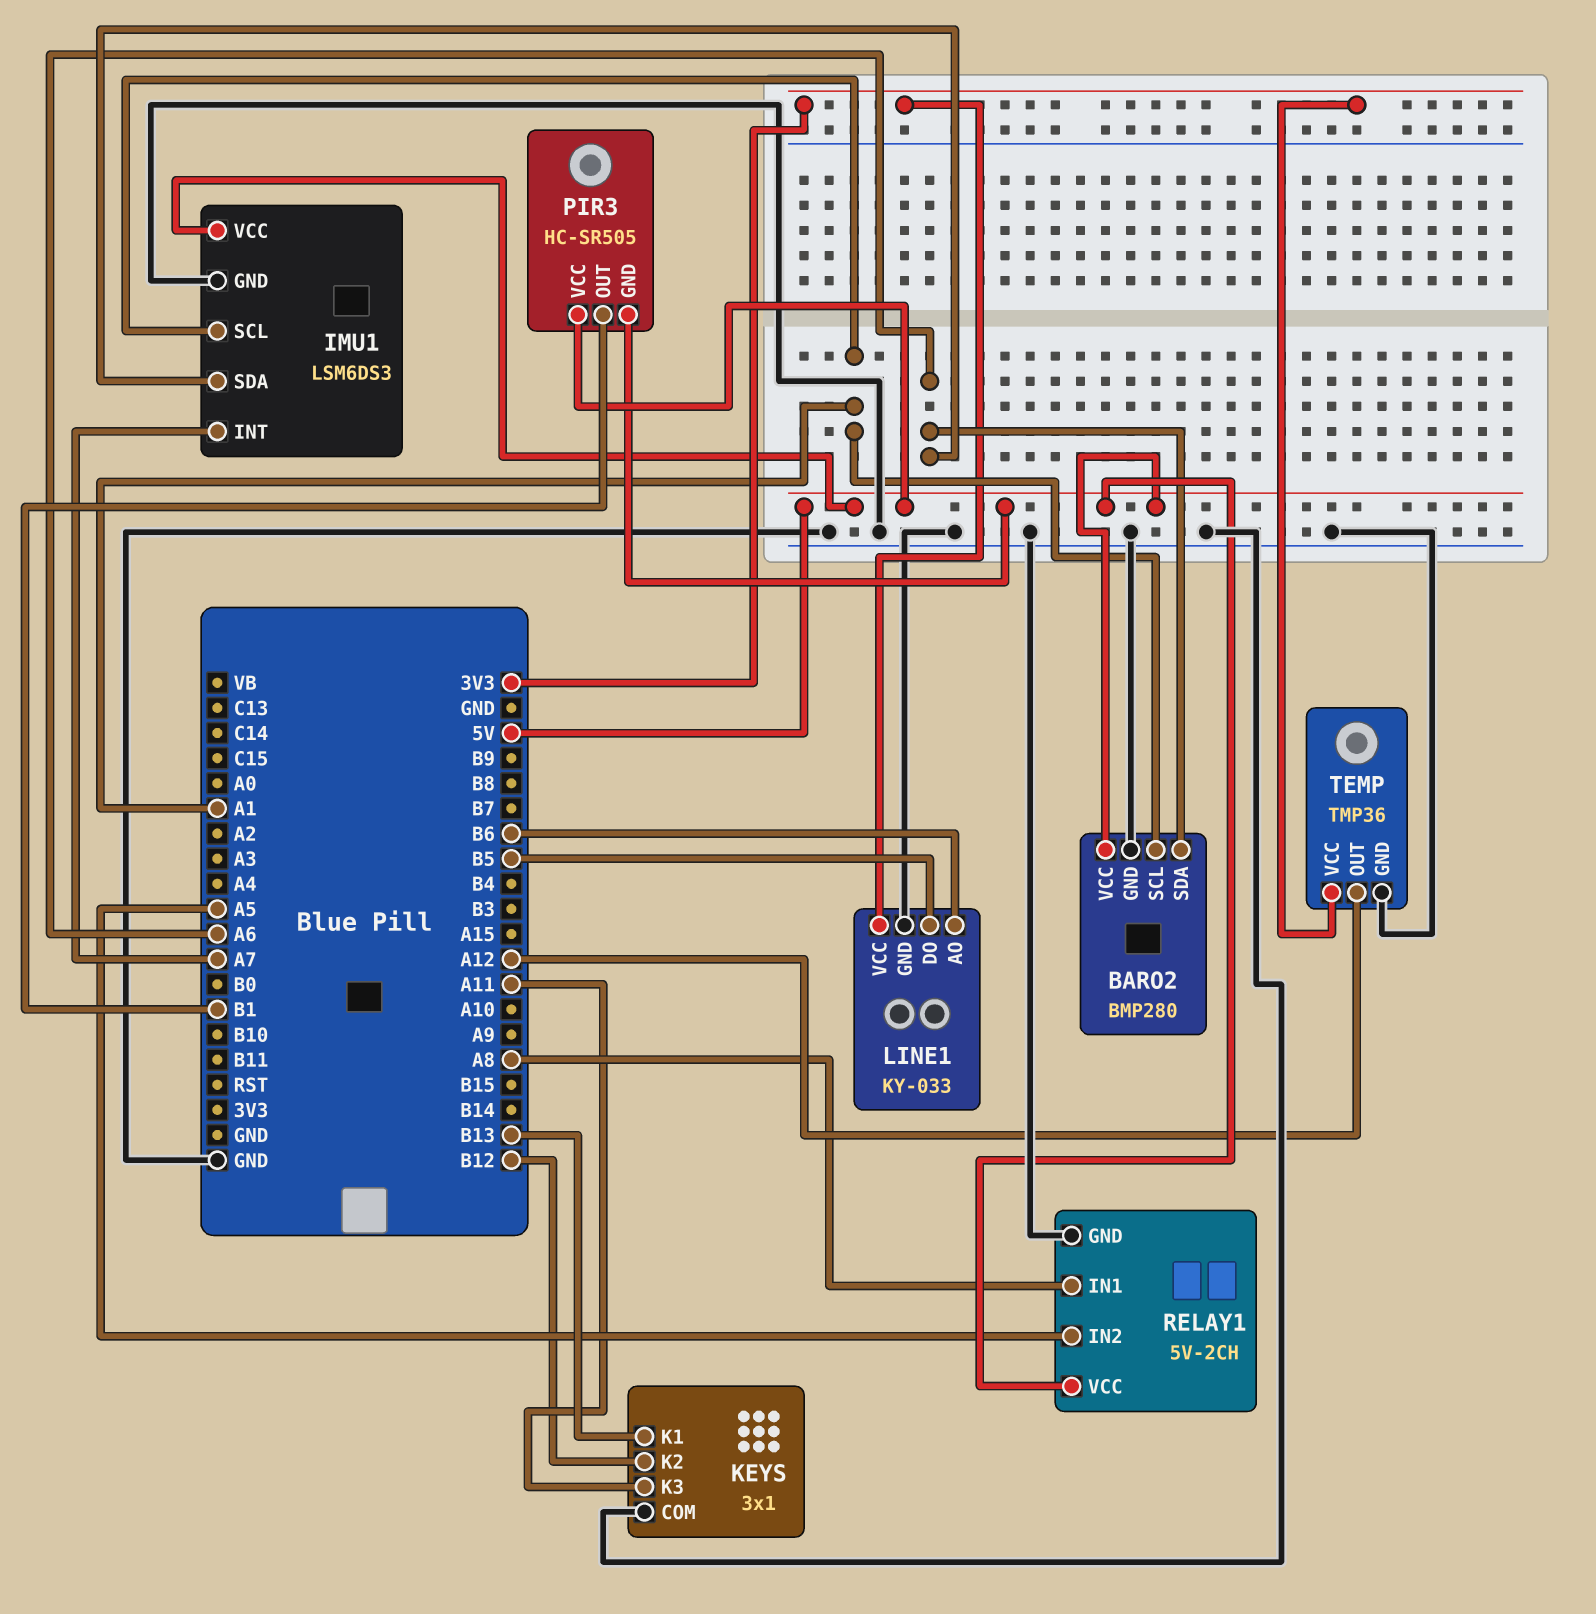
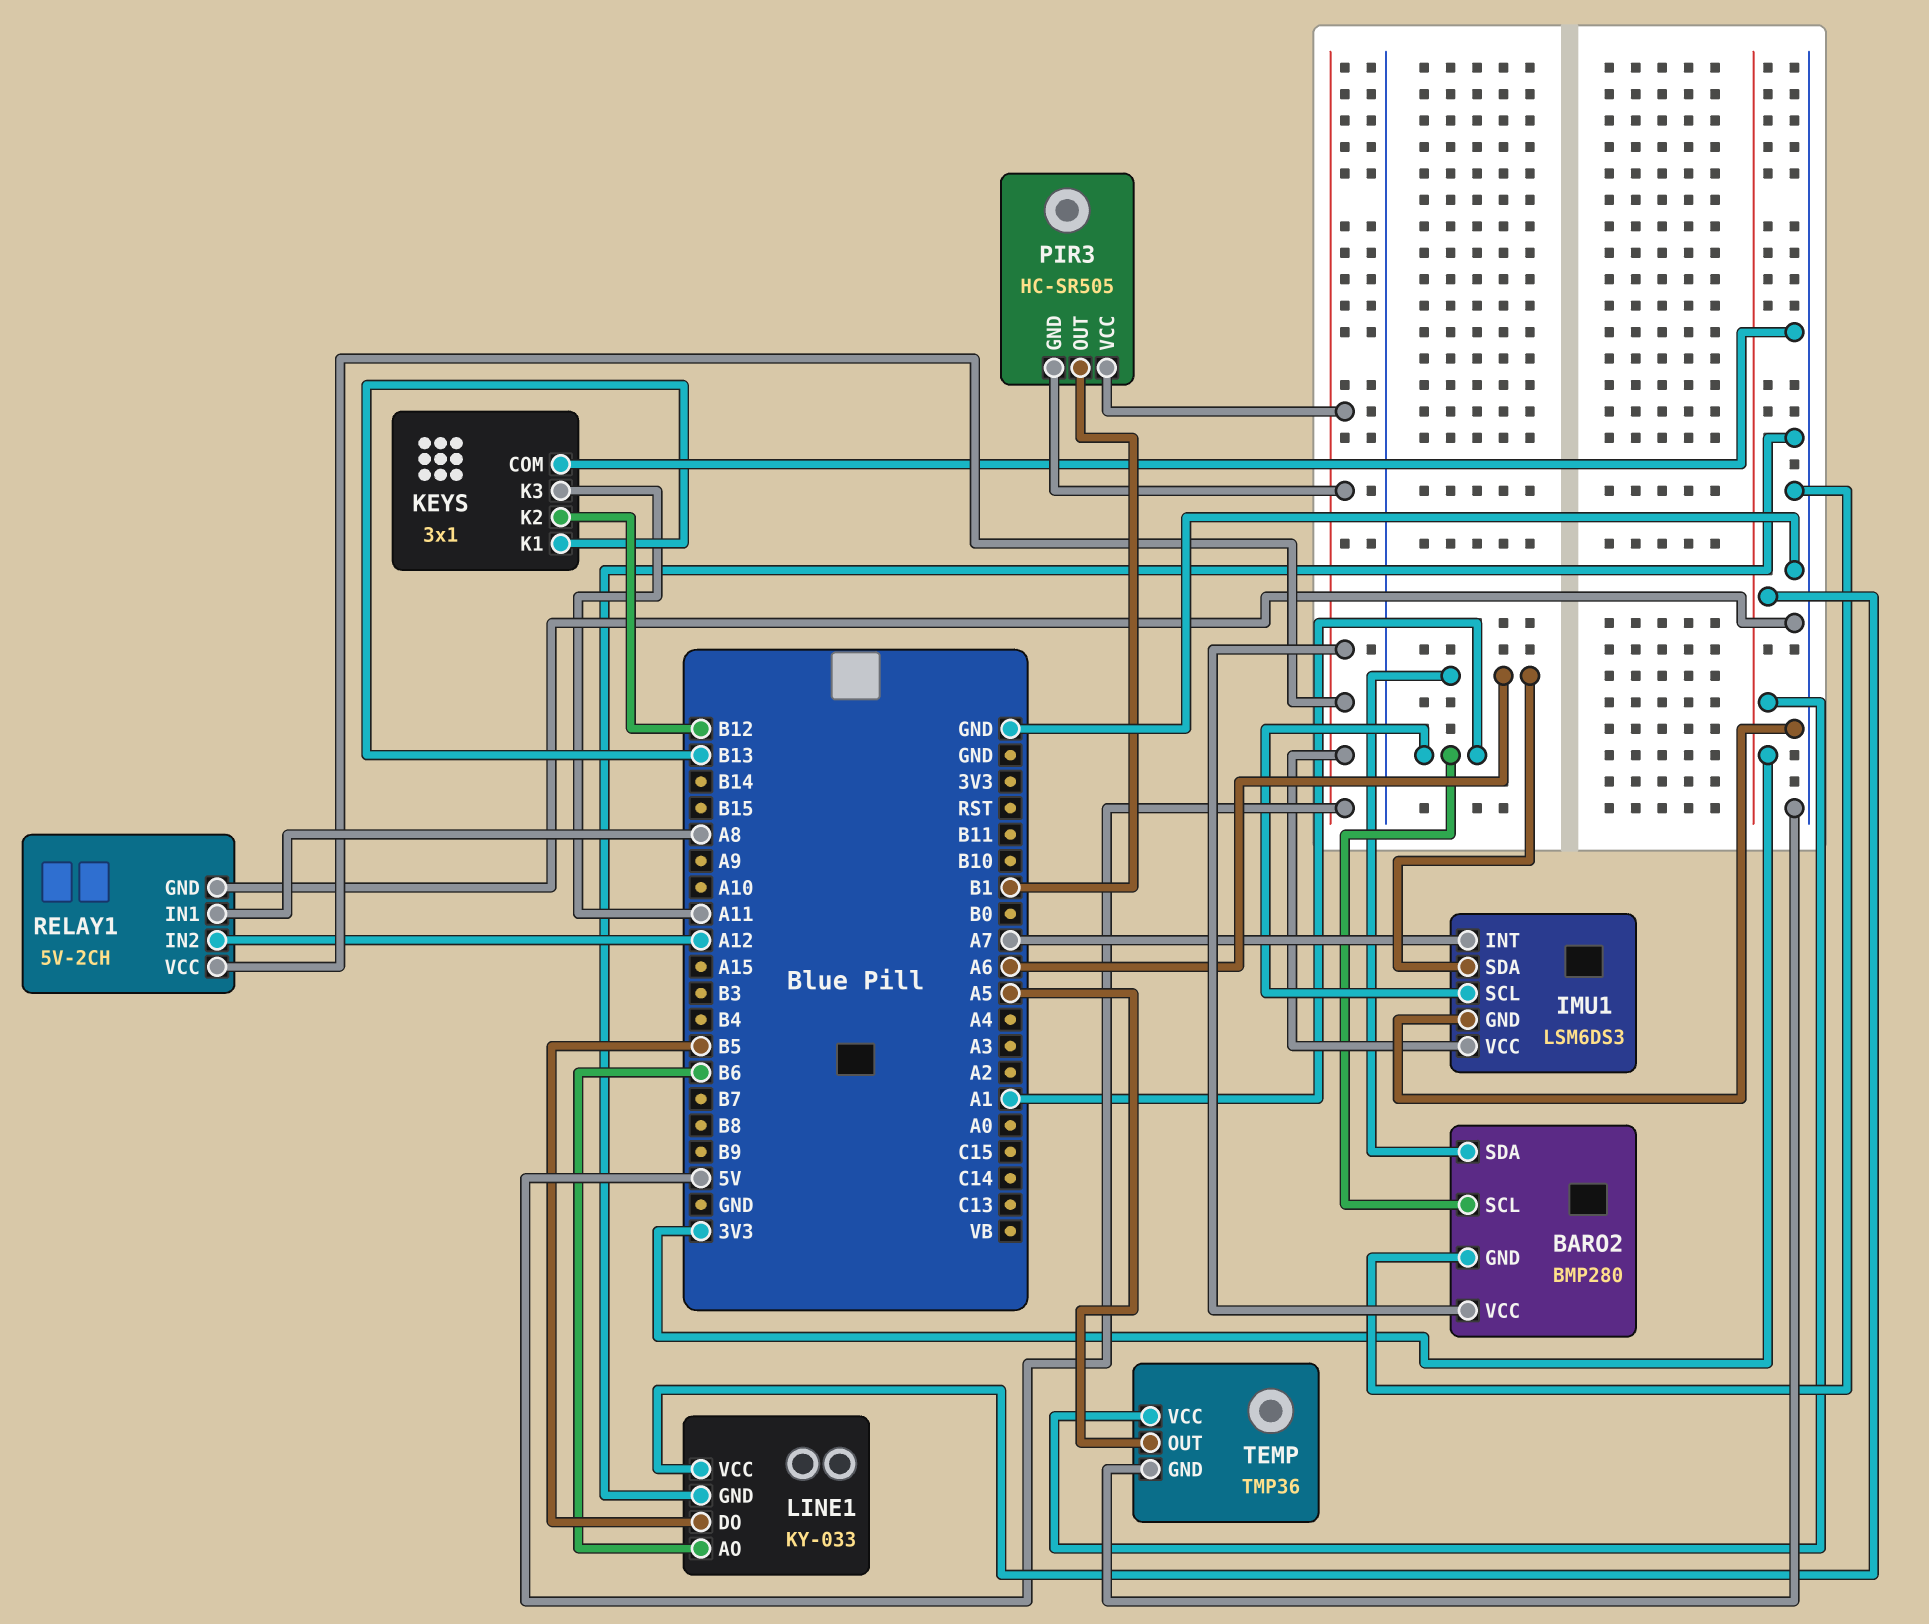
RELAY1 pin IN2: A5 -> A12
TEMP pin OUT: A12 -> A5

